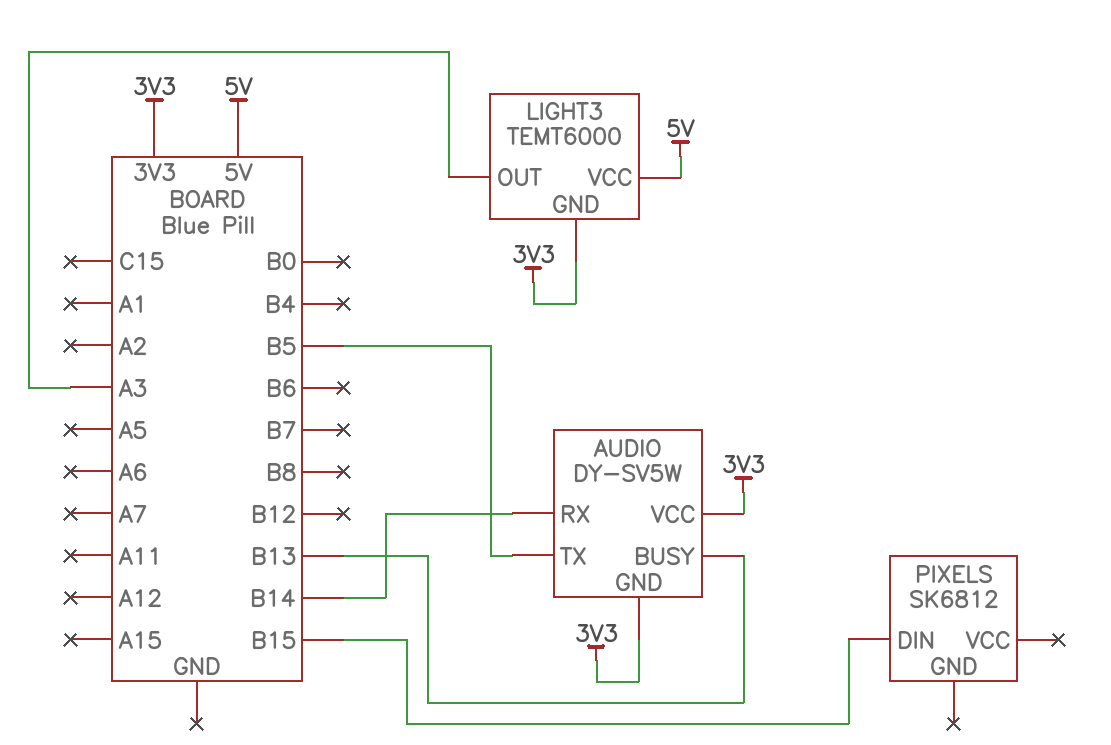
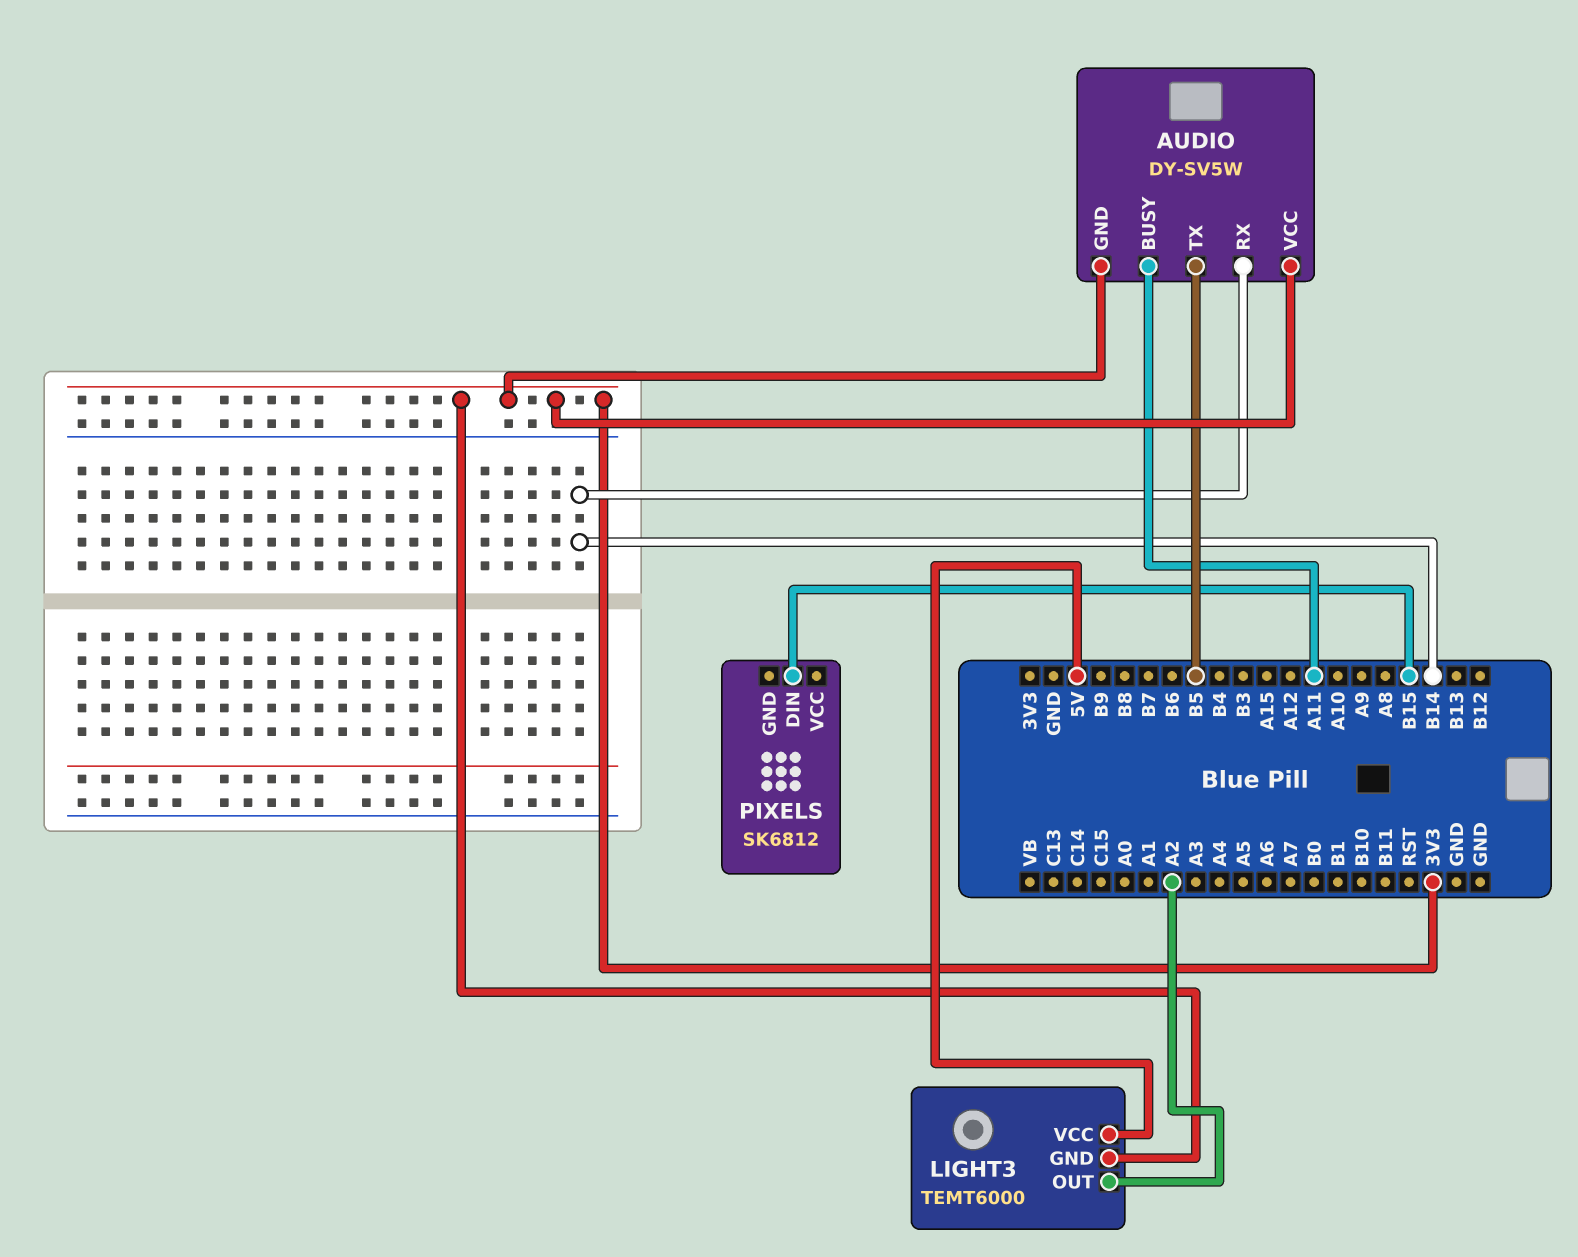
AUDIO pin BUSY: B13 -> A11
LIGHT3 pin OUT: A3 -> A2

